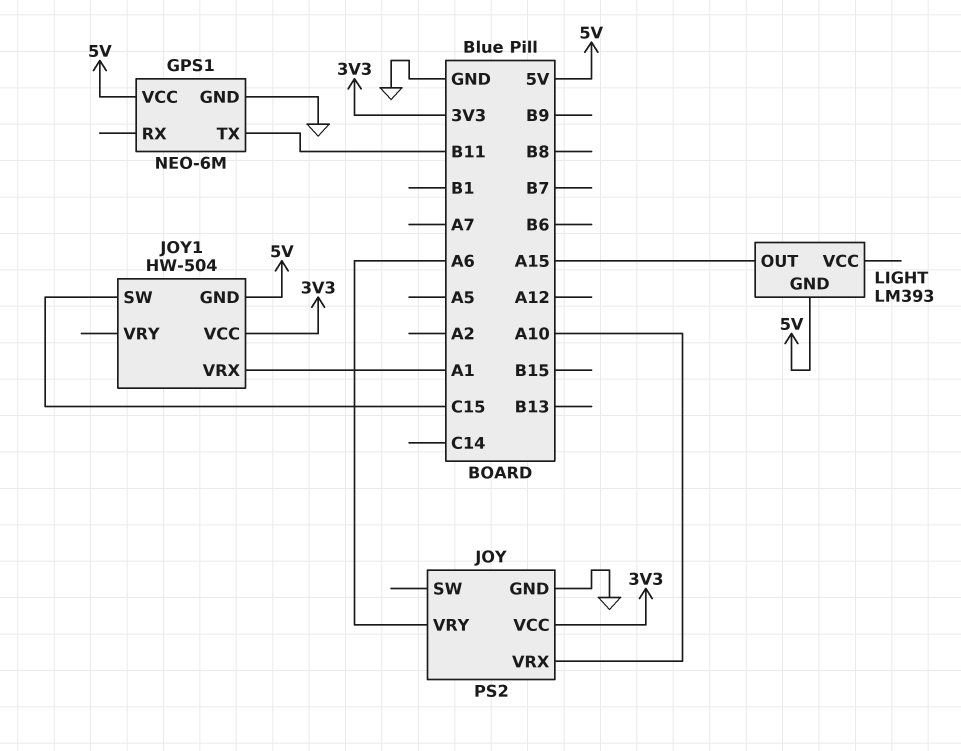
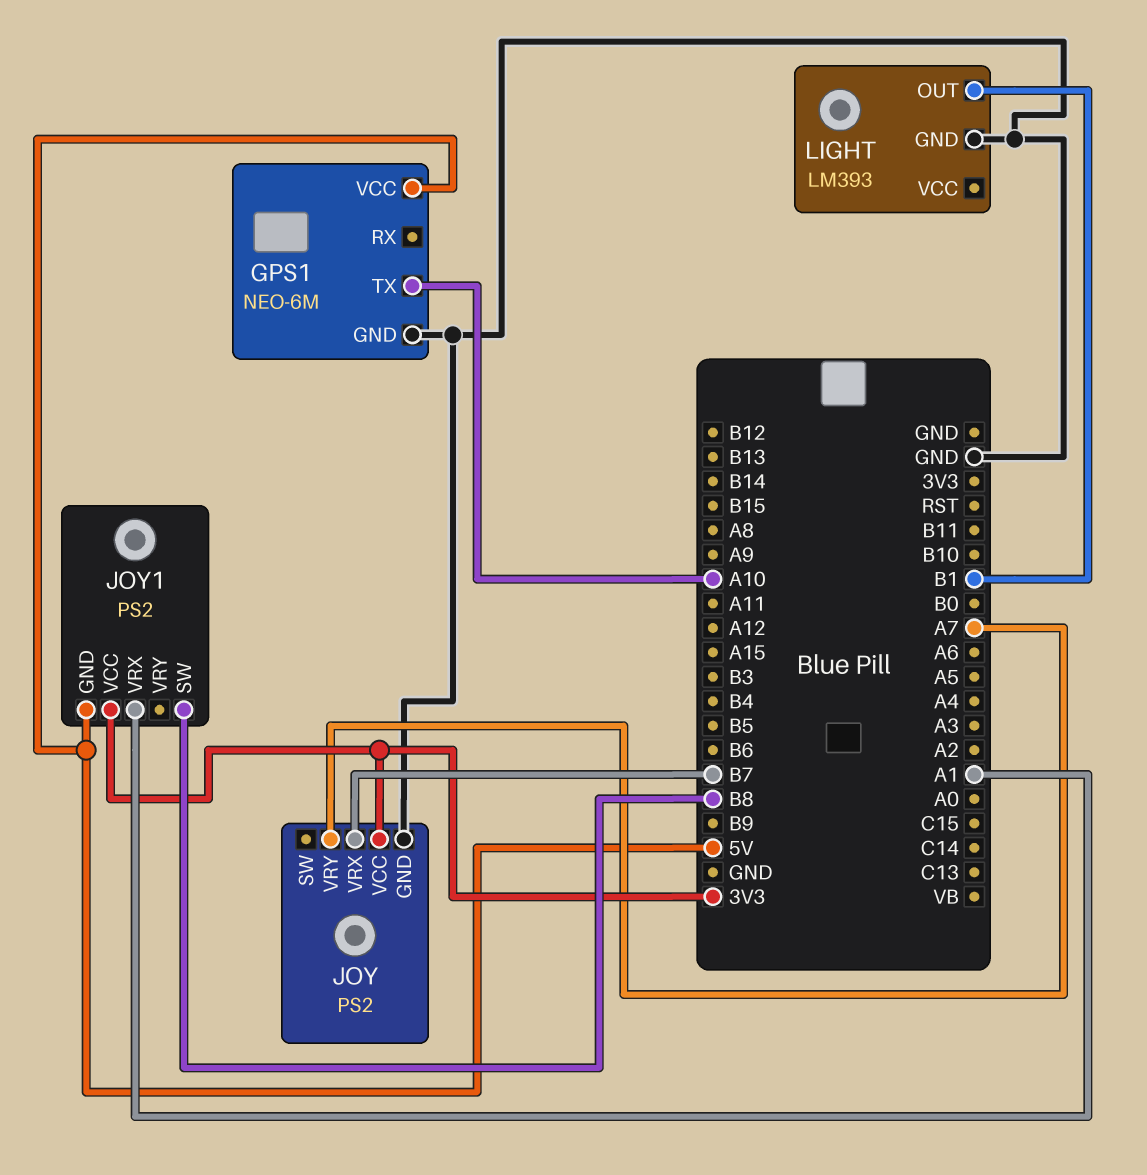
GPS1 pin TX: B11 -> A10
JOY pin VRX: A10 -> B7
JOY pin VRY: A6 -> A7
JOY1: HW-504 -> PS2
JOY1 pin SW: C15 -> B8
LIGHT pin GND: 5V -> GND
LIGHT pin OUT: A15 -> B1

